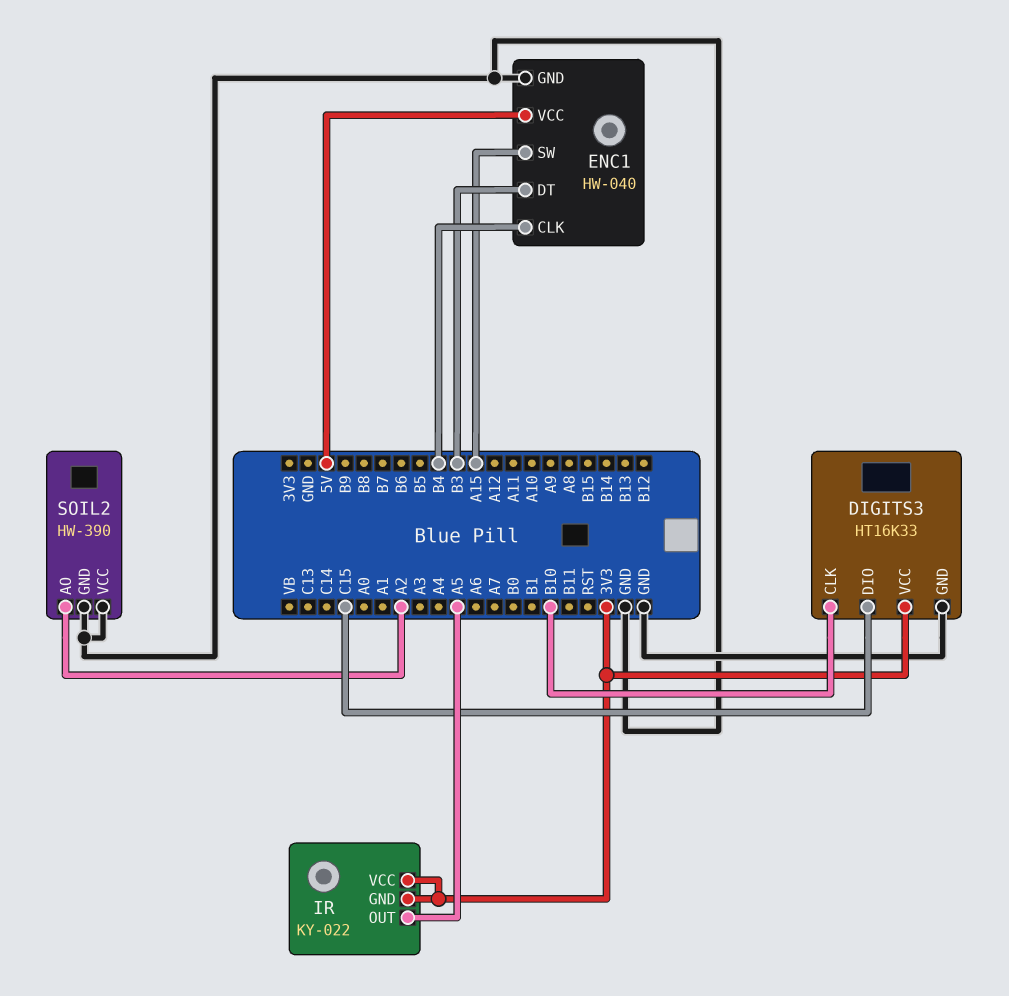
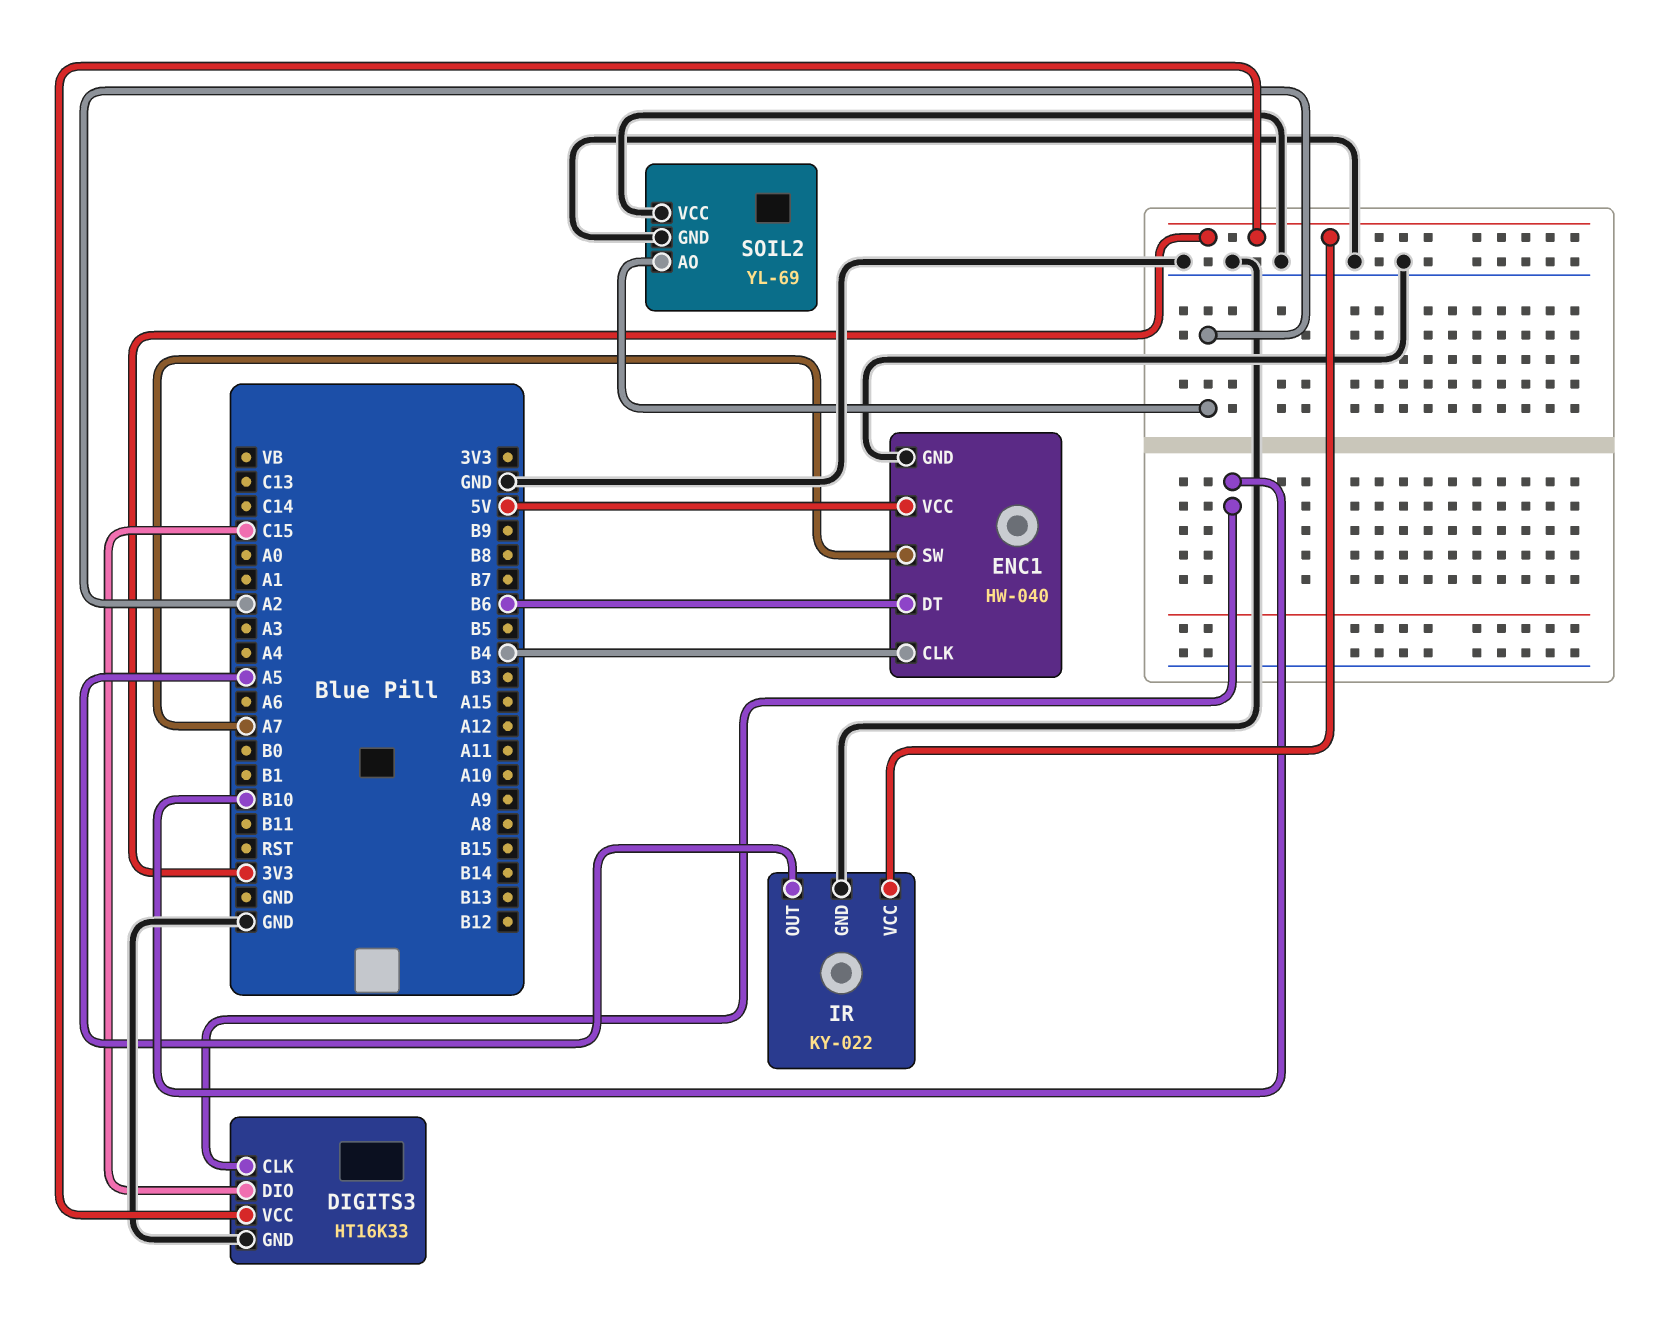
ENC1 pin DT: B3 -> B6
ENC1 pin SW: A15 -> A7
IR pin GND: 3V3 -> GND
SOIL2: HW-390 -> YL-69

